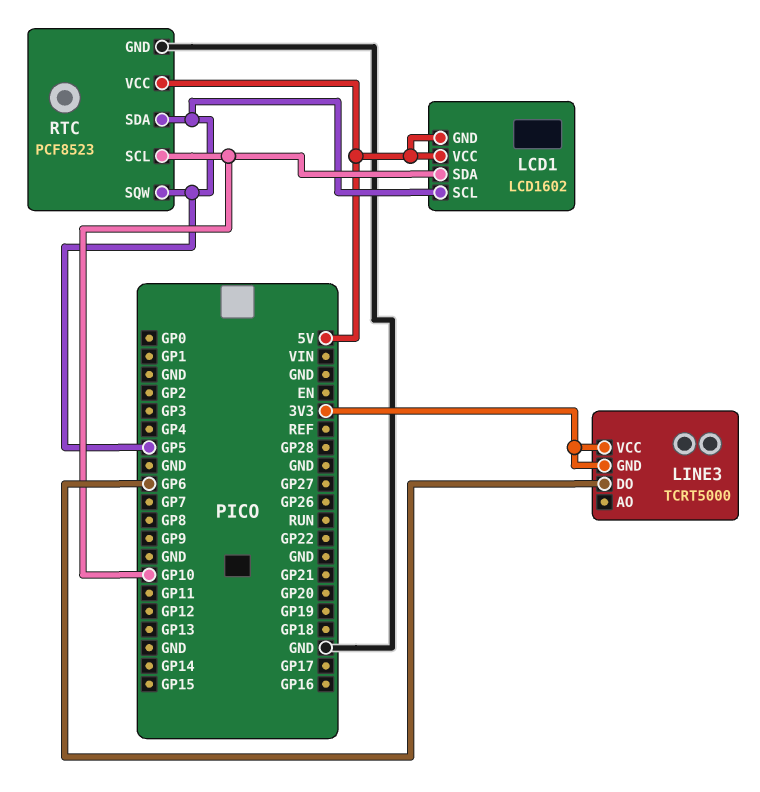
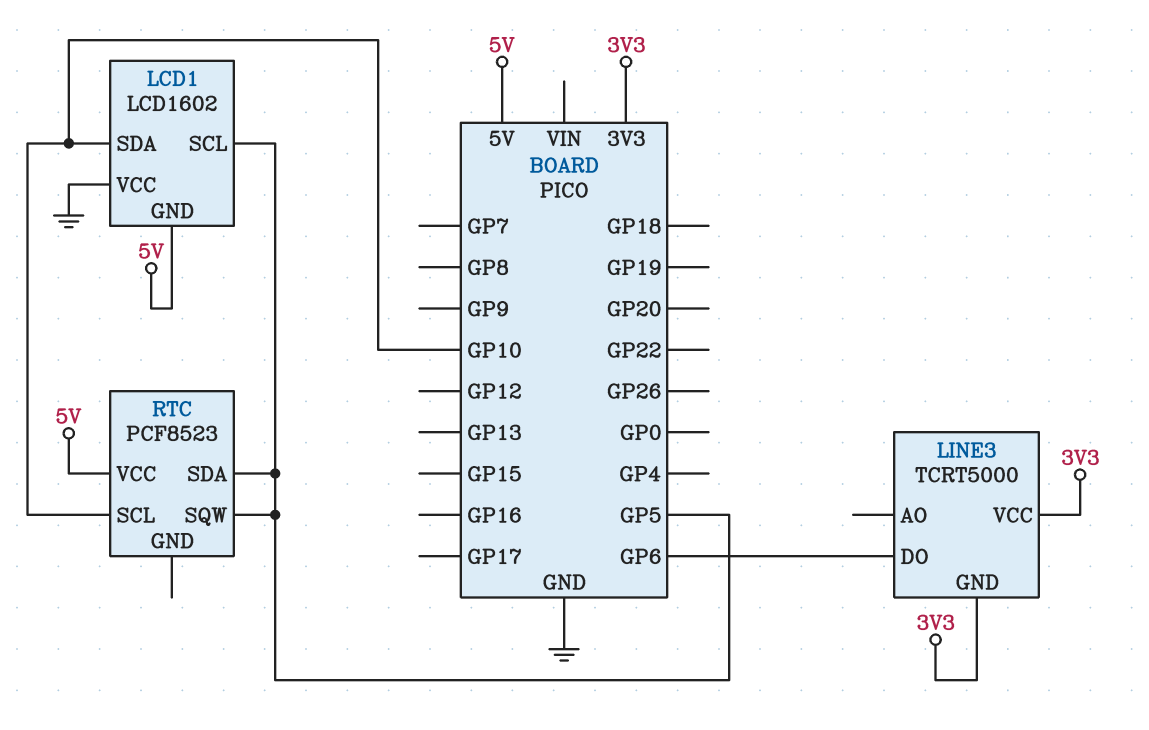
LCD1 pin VCC: 5V -> GND
RTC pin GND: GND -> none

